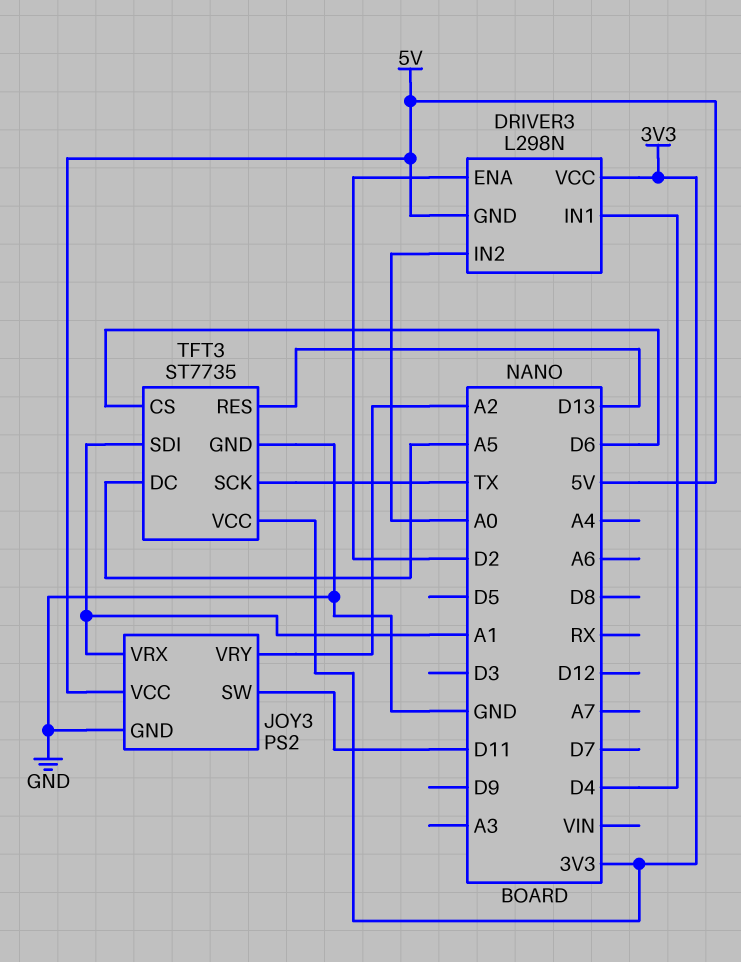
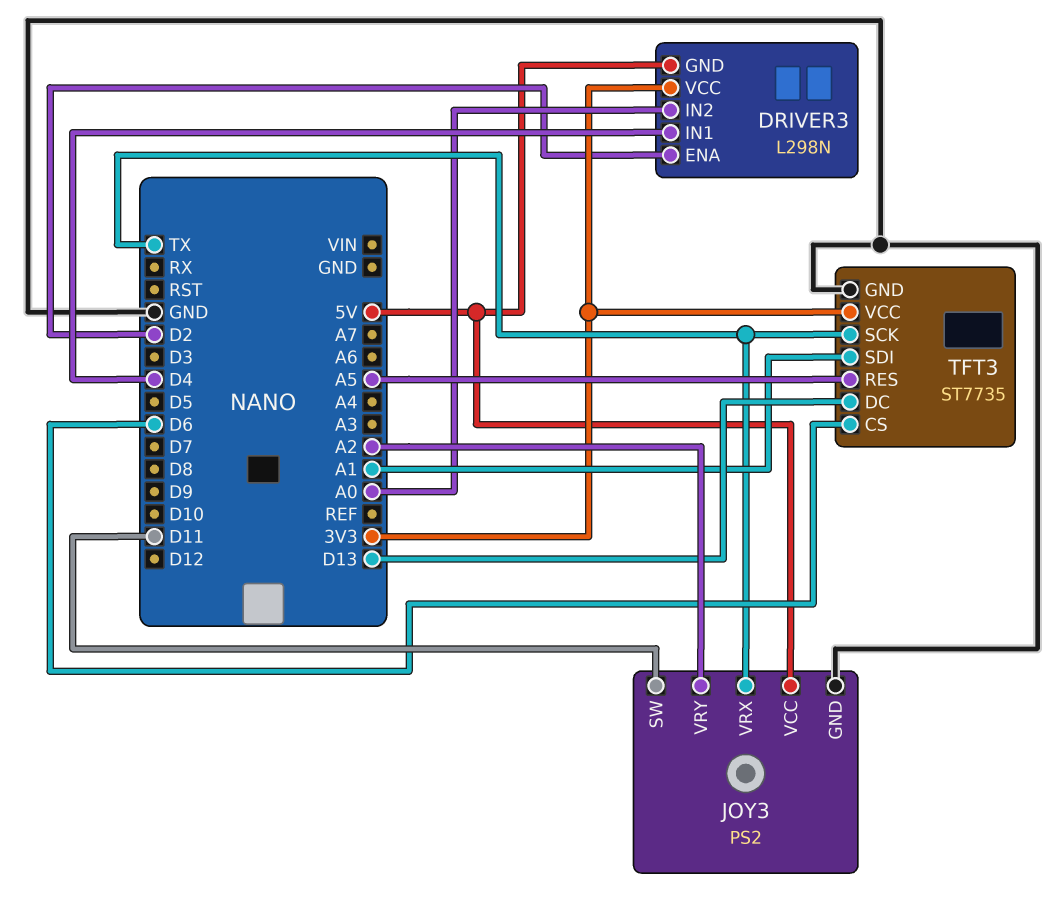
JOY3 pin VRX: A1 -> TX
TFT3 pin DC: A5 -> D13
TFT3 pin RES: D13 -> A5

